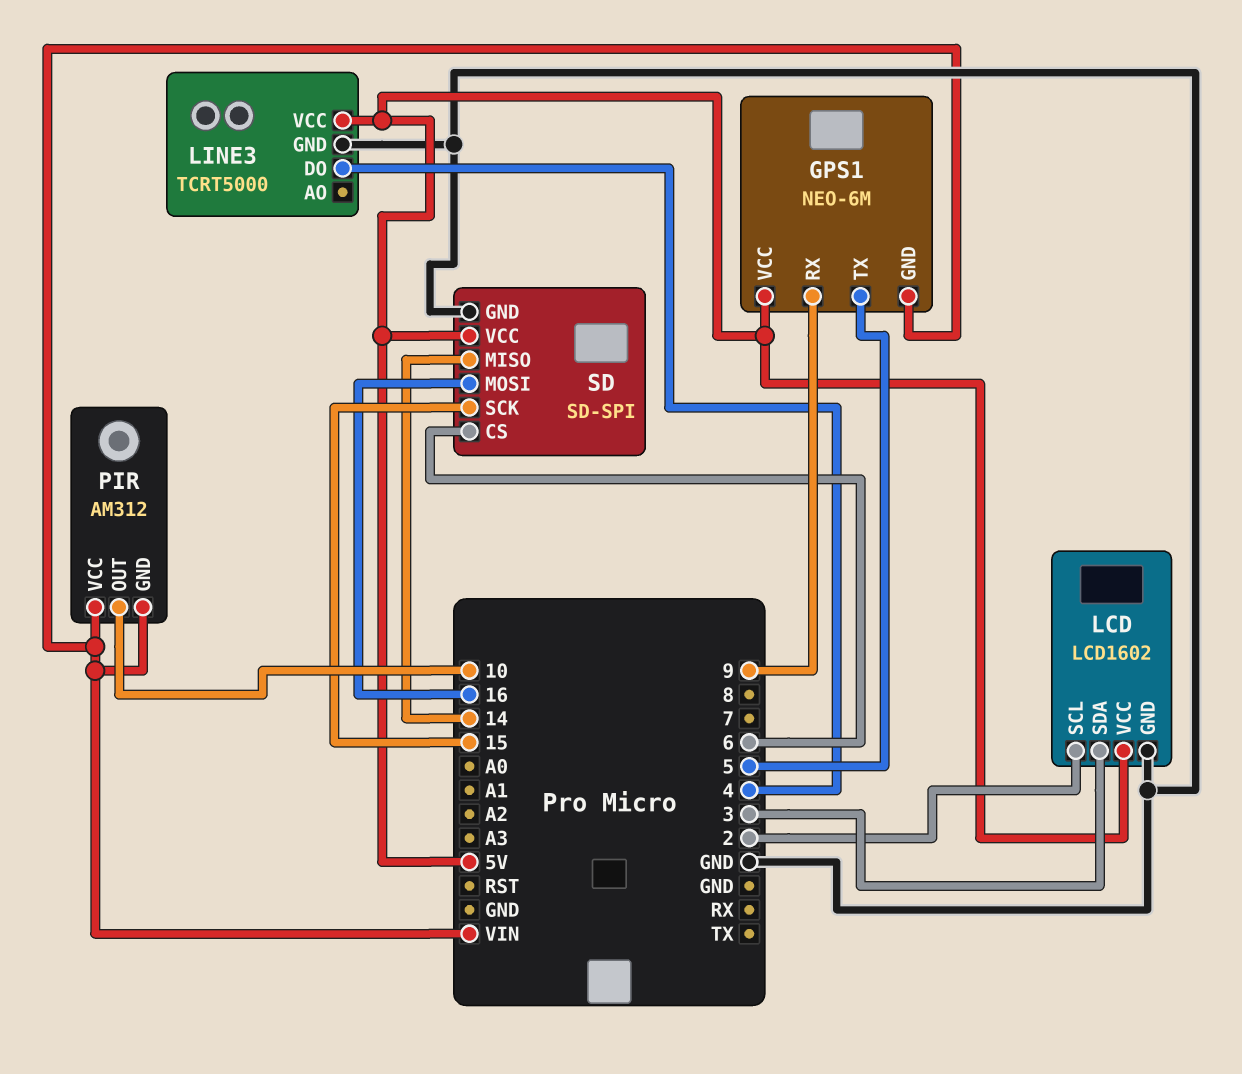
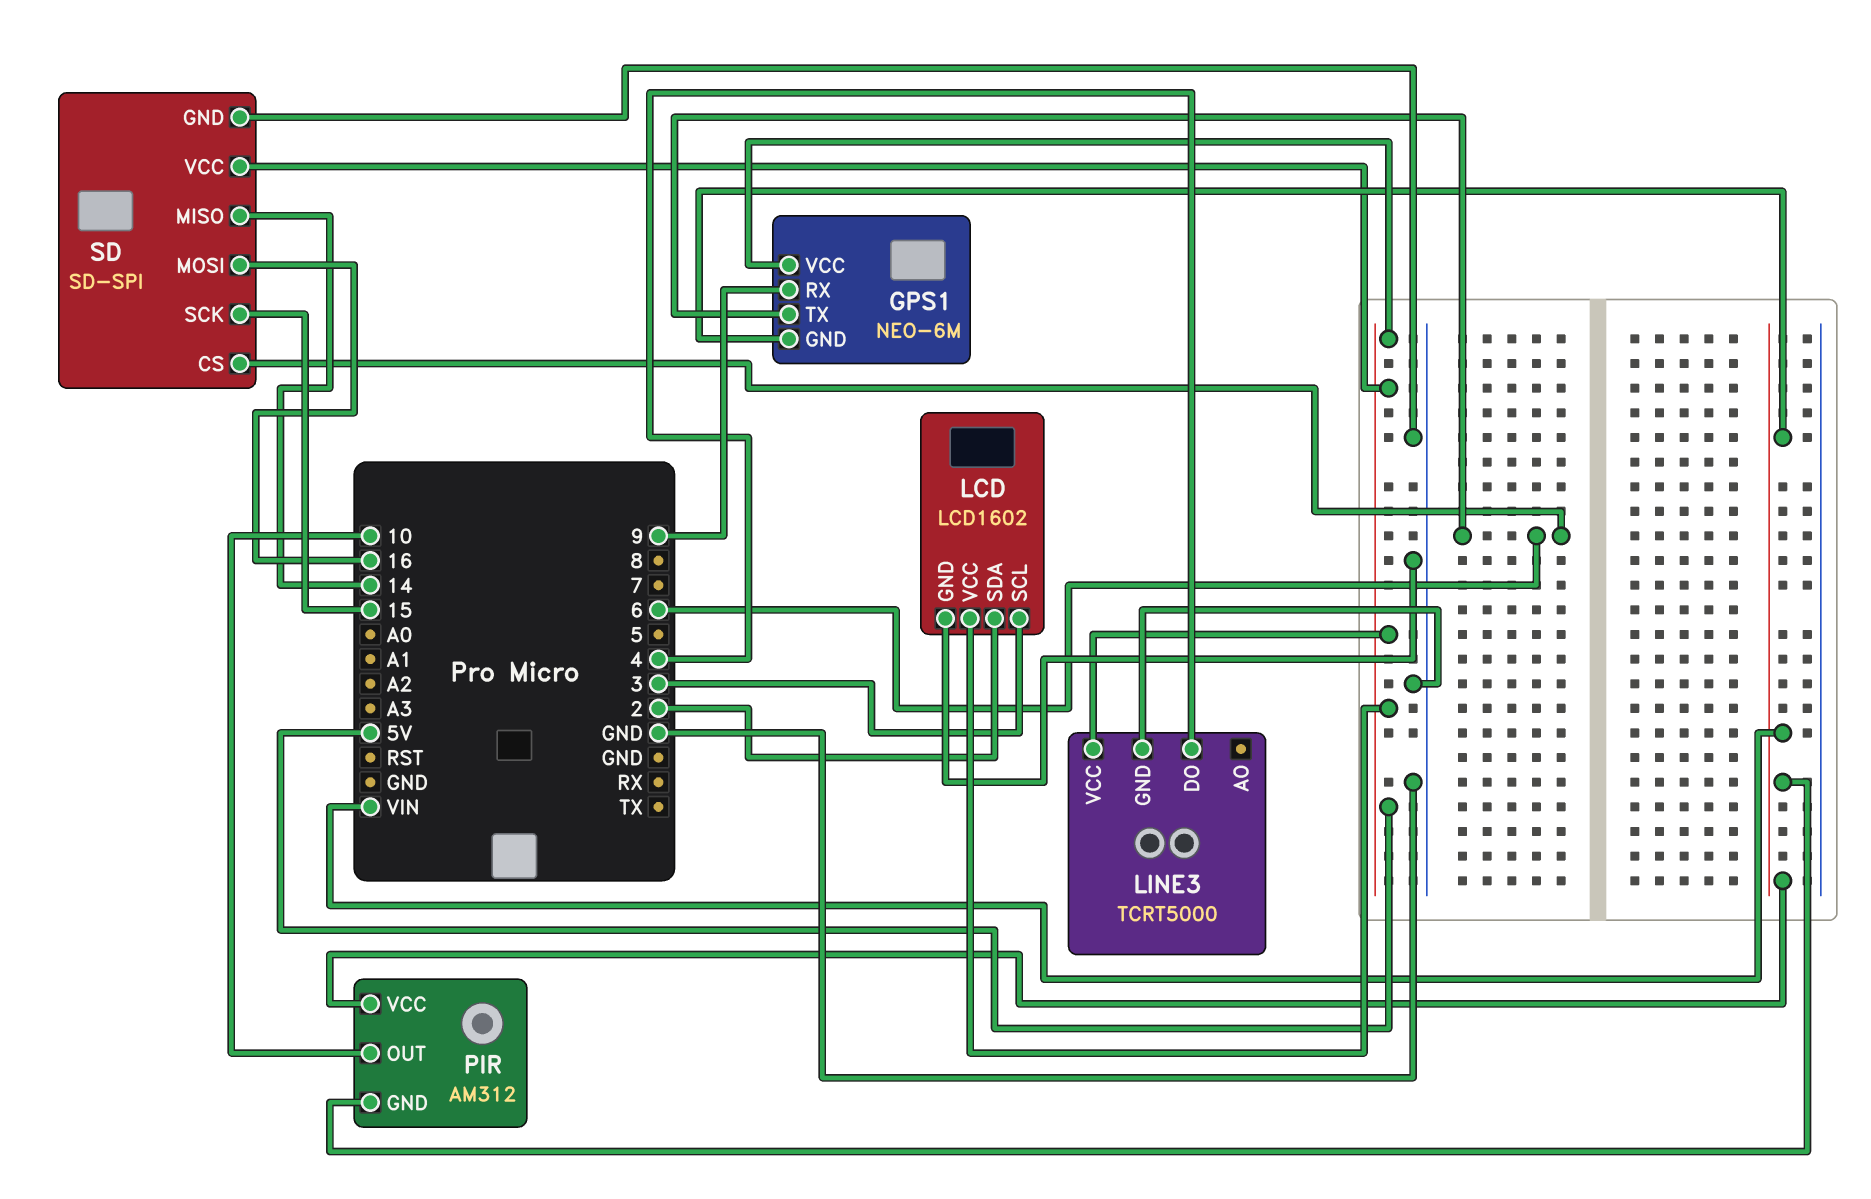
GPS1 pin TX: 5 -> 6
LCD pin SCL: 2 -> 3
LCD pin SDA: 3 -> 2

